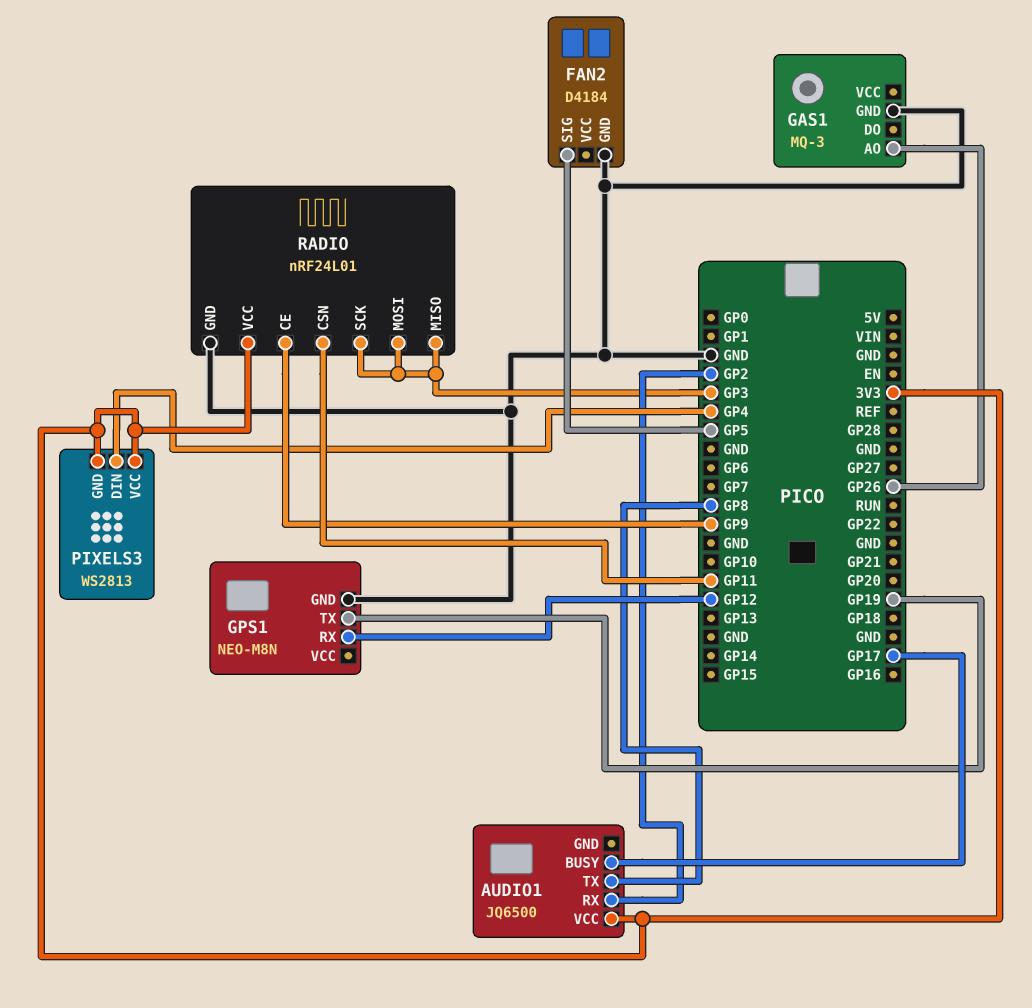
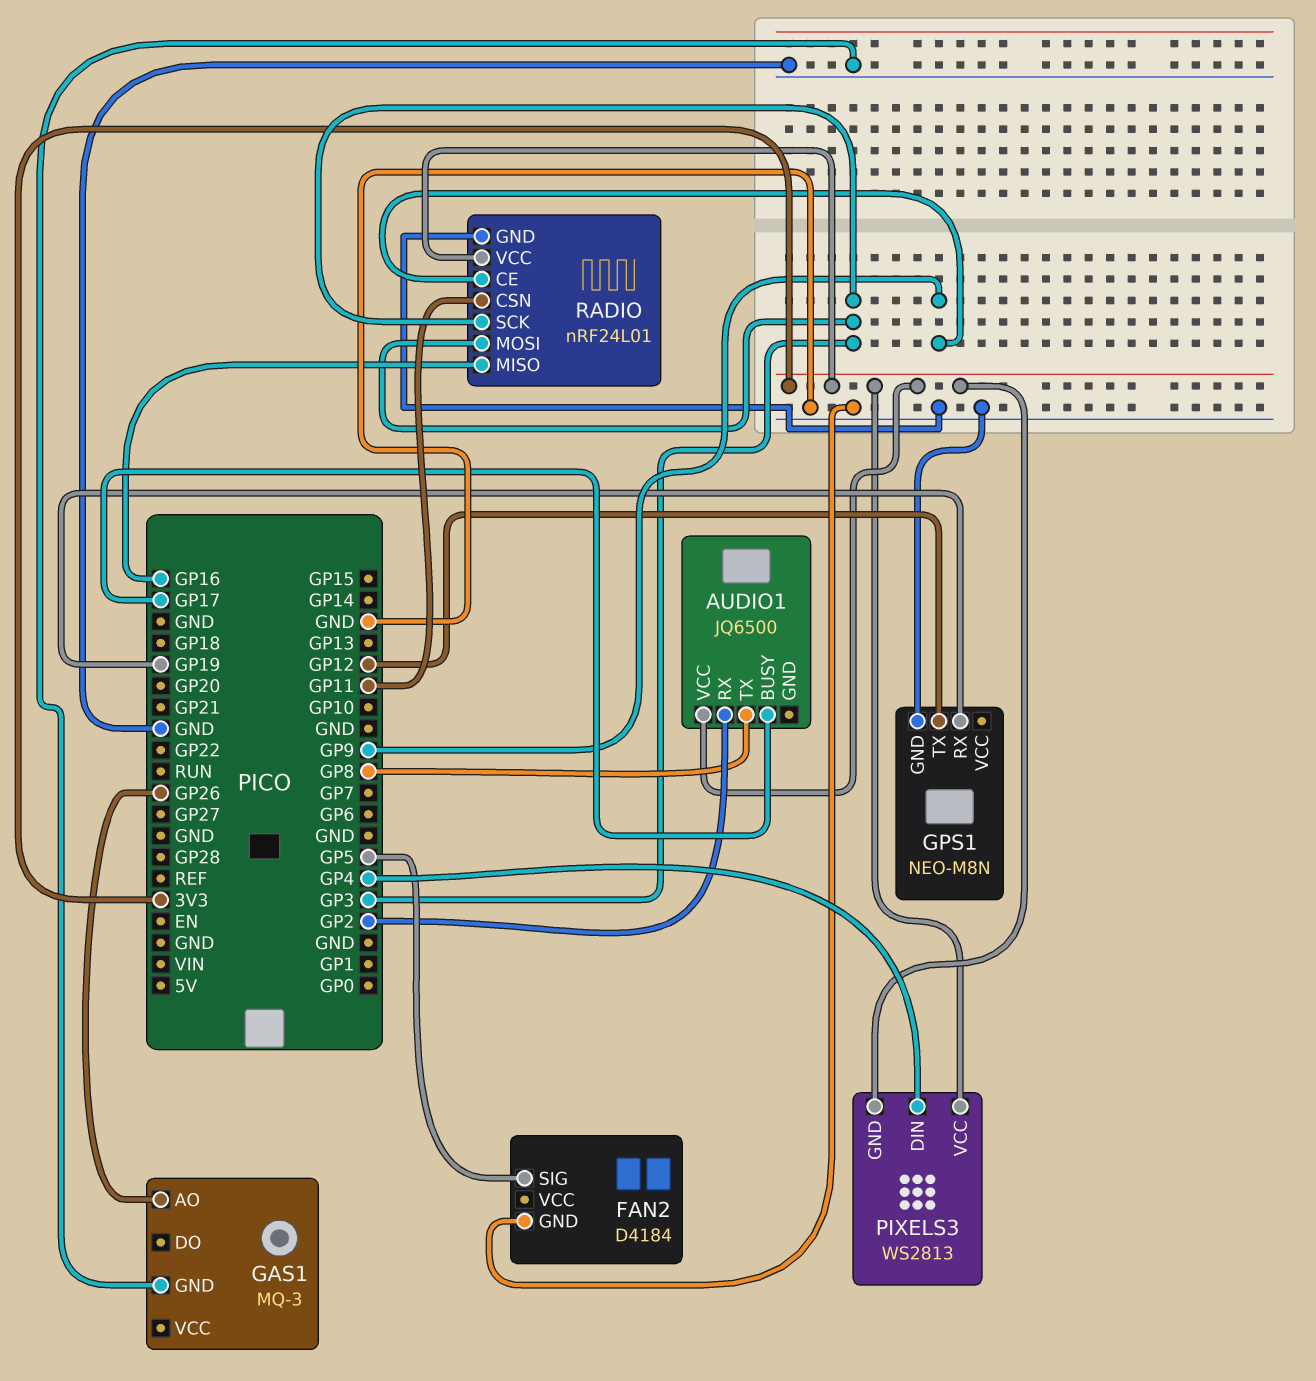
GPS1 pin RX: GP12 -> GP19
GPS1 pin TX: GP19 -> GP12
RADIO pin MISO: GP3 -> GP16

